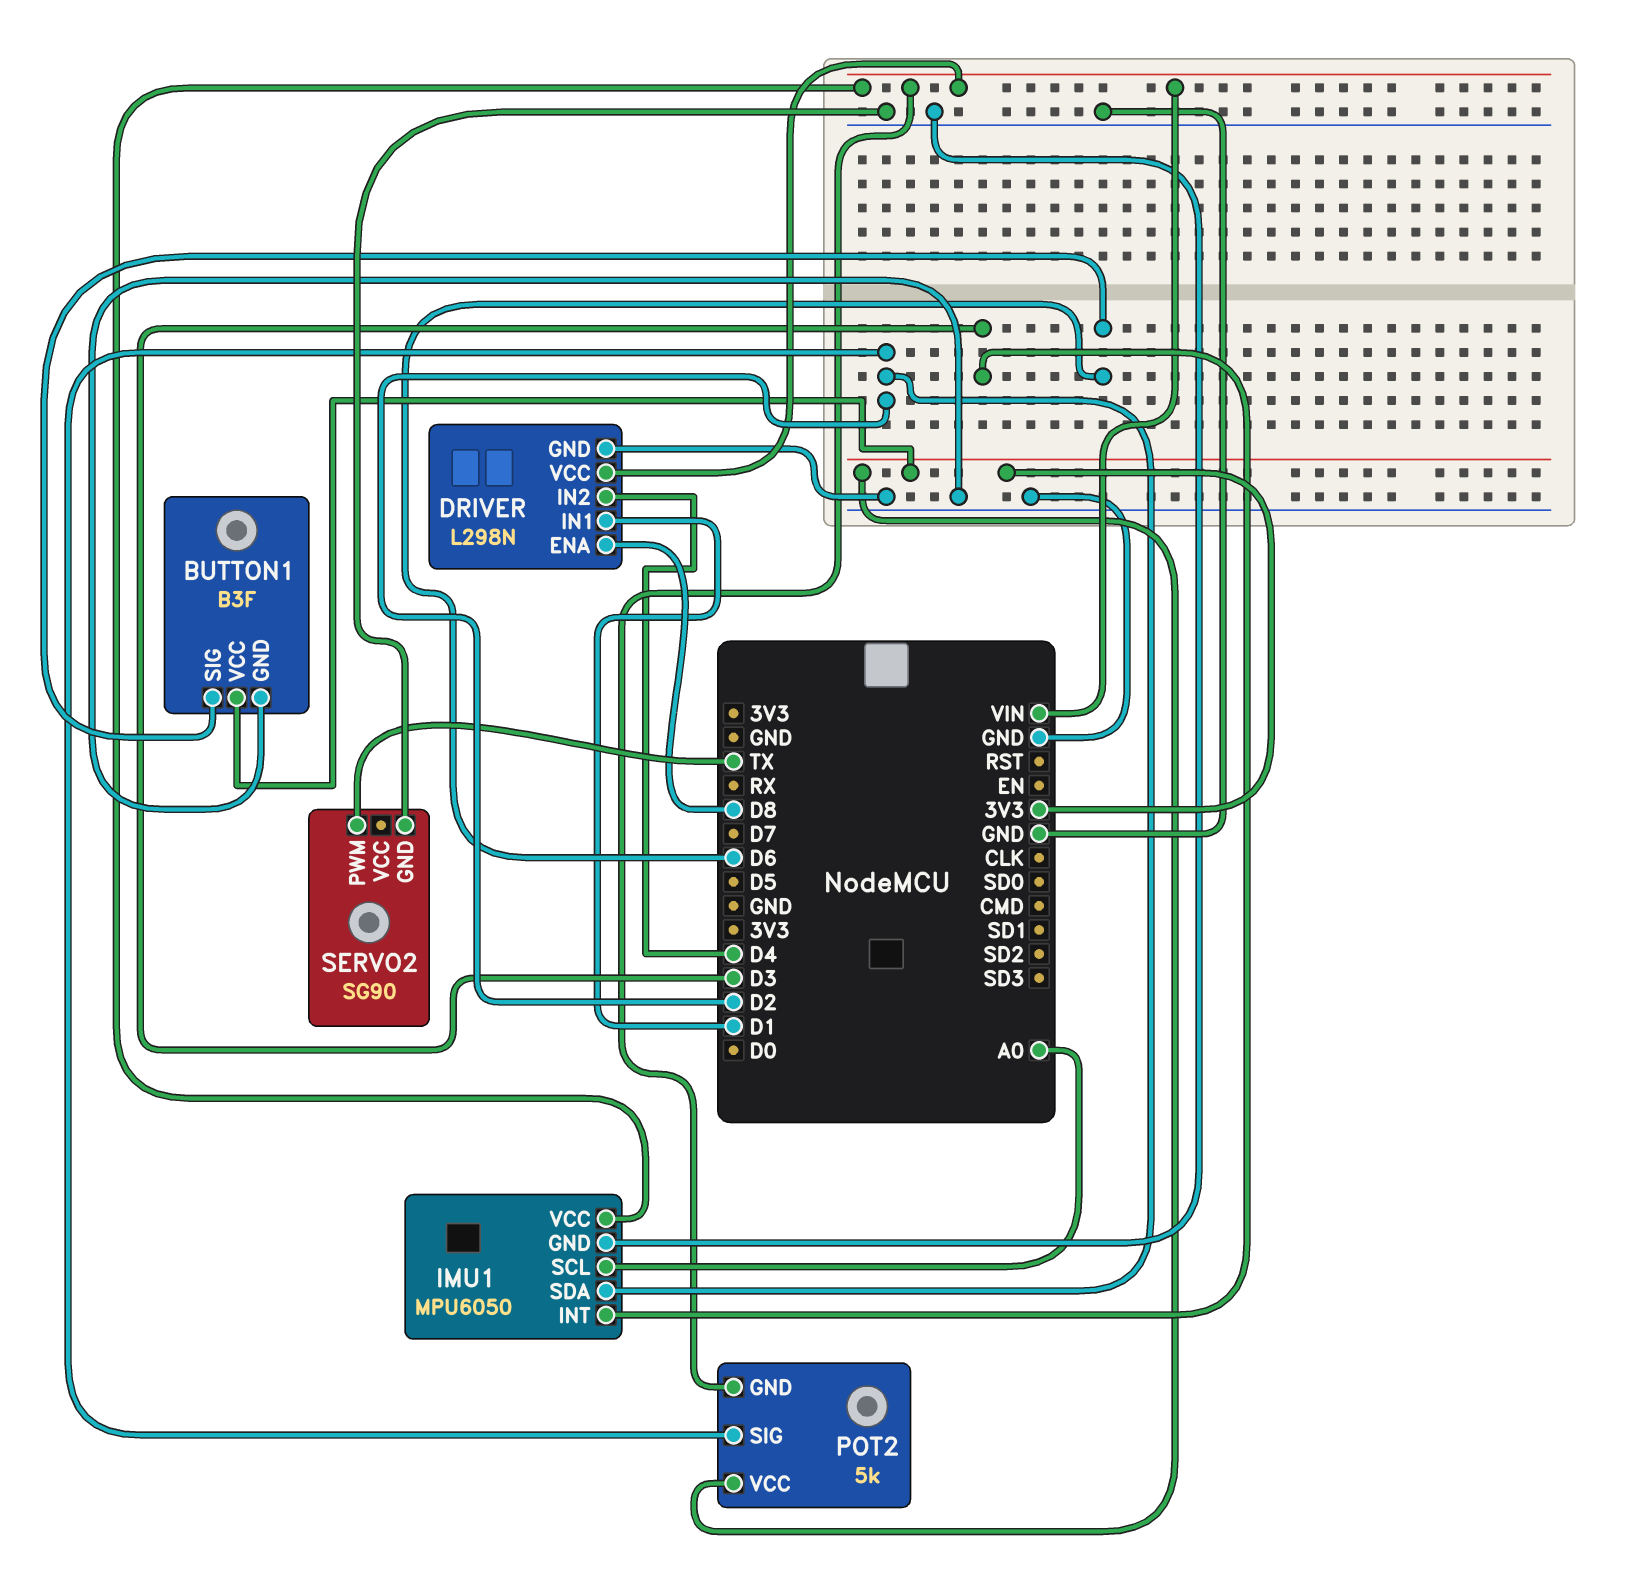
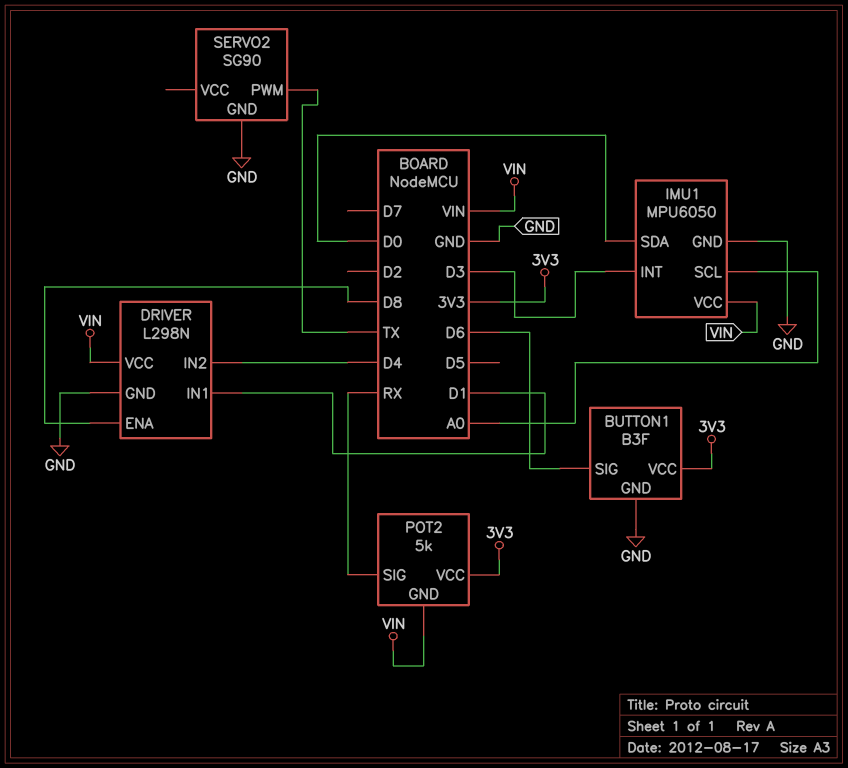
IMU1 pin SDA: D2 -> D0
POT2 pin SIG: D2 -> RX

